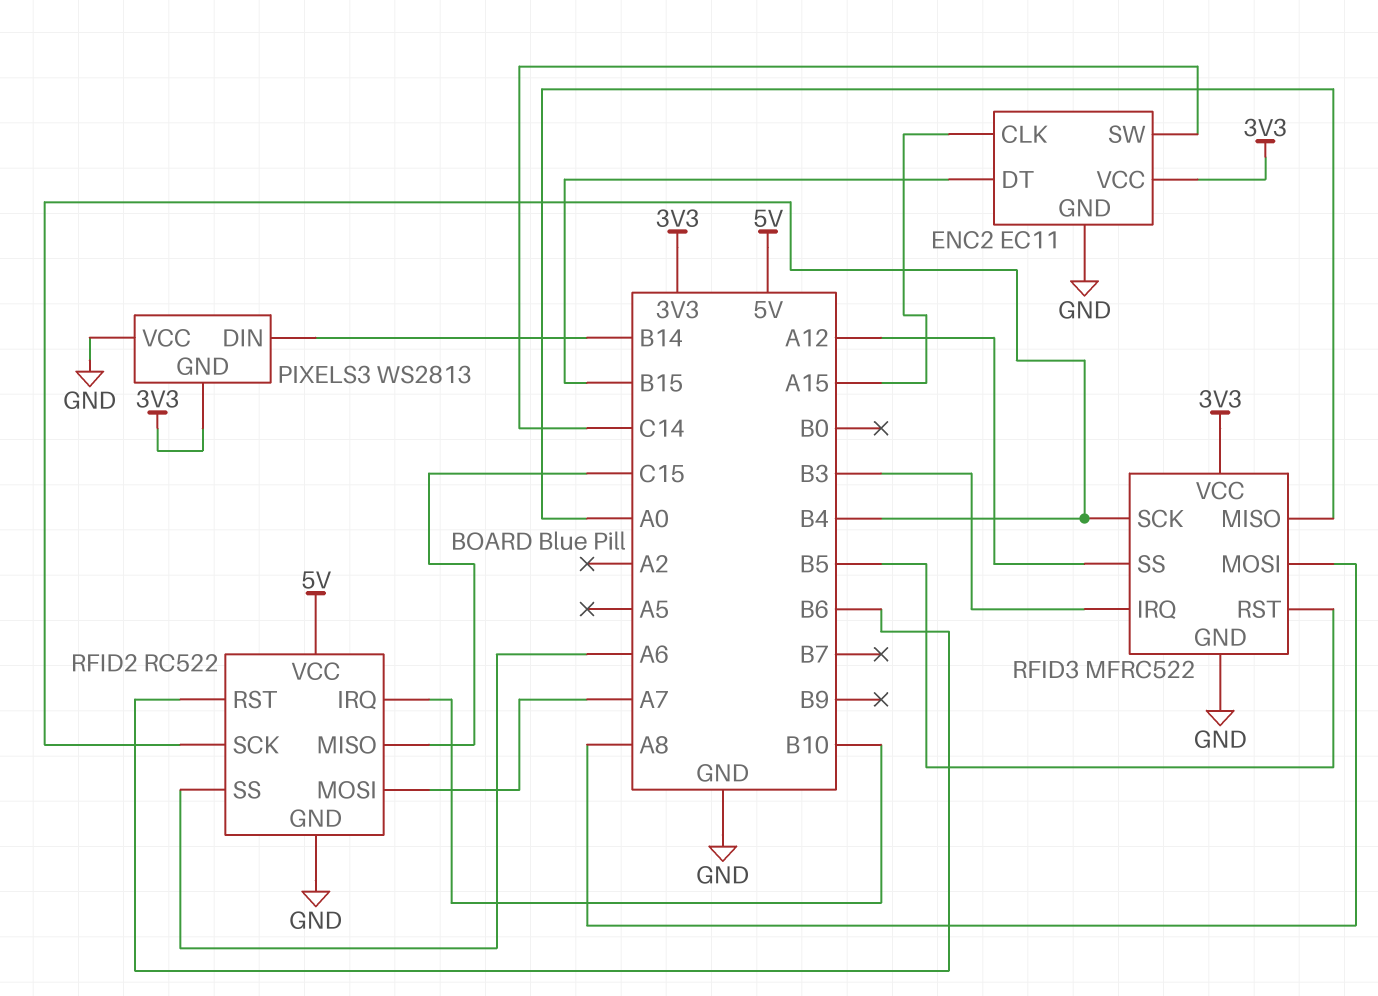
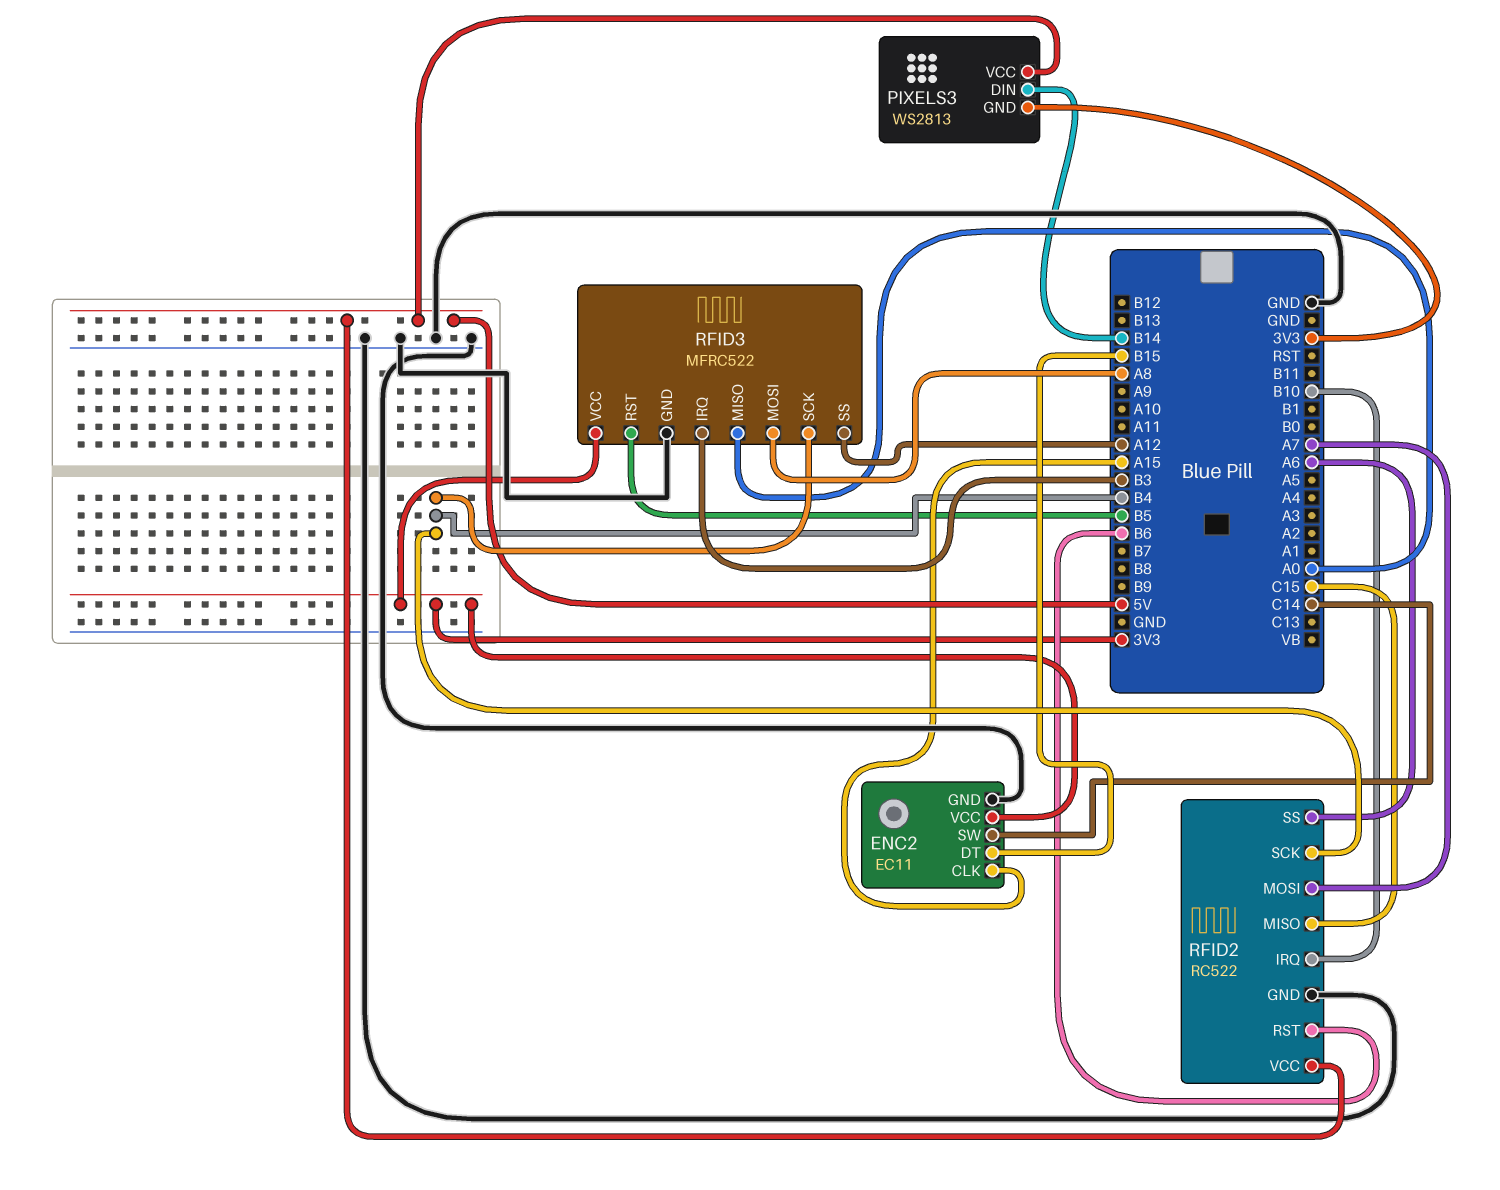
PIXELS3 pin VCC: GND -> 5V

